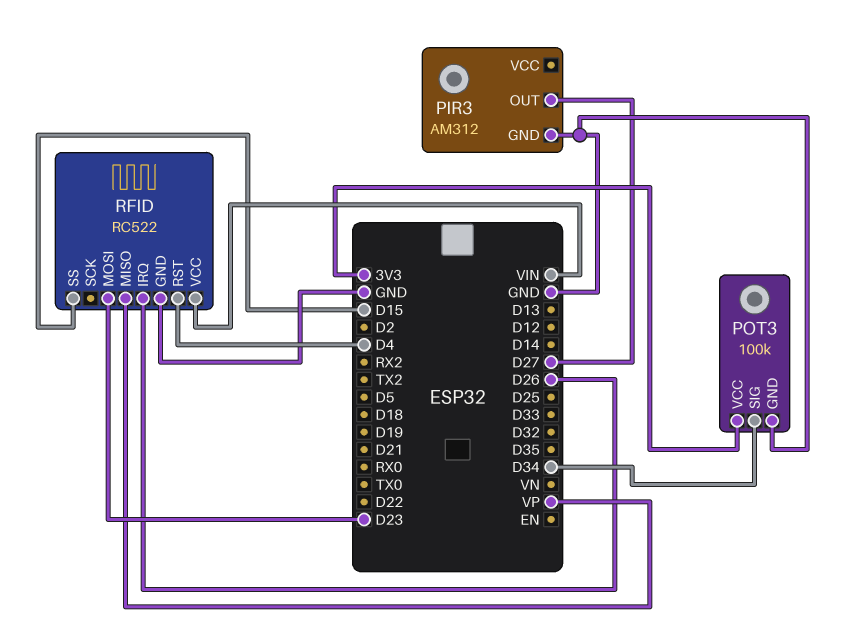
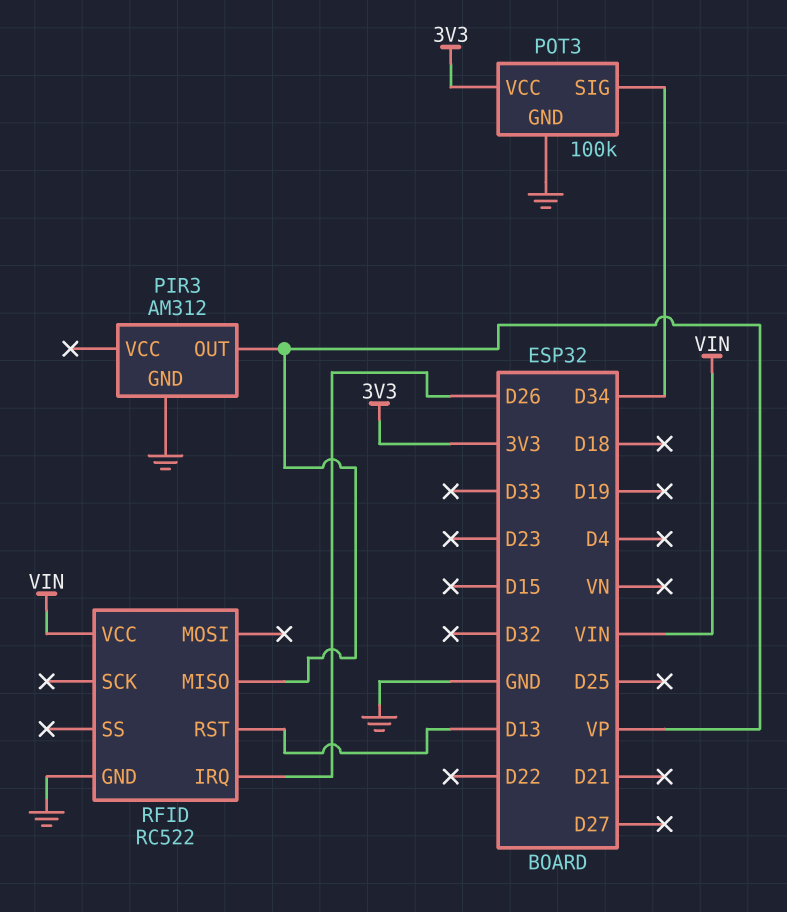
PIR3 pin OUT: D27 -> VP
RFID pin MOSI: D23 -> none
RFID pin RST: D4 -> D13
RFID pin SS: D15 -> none

